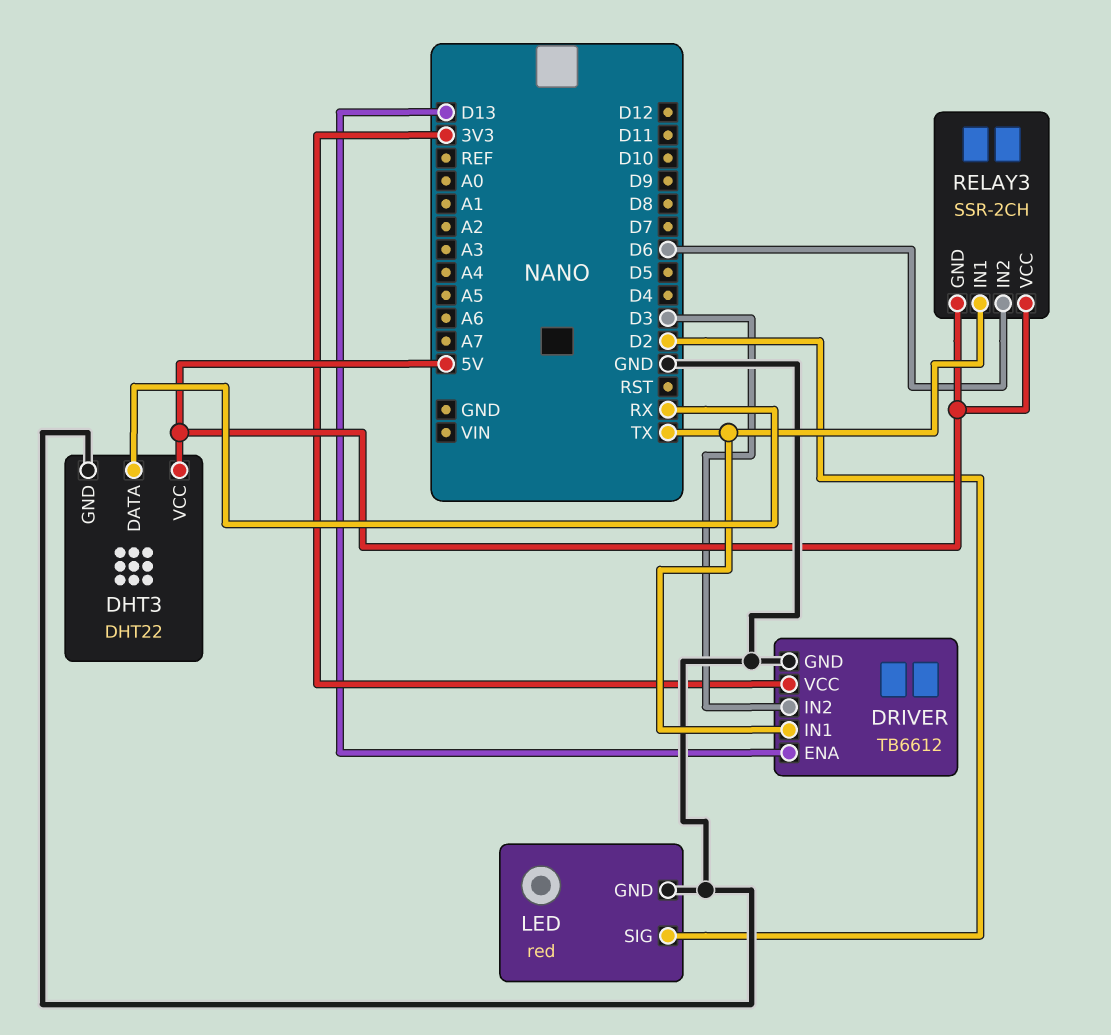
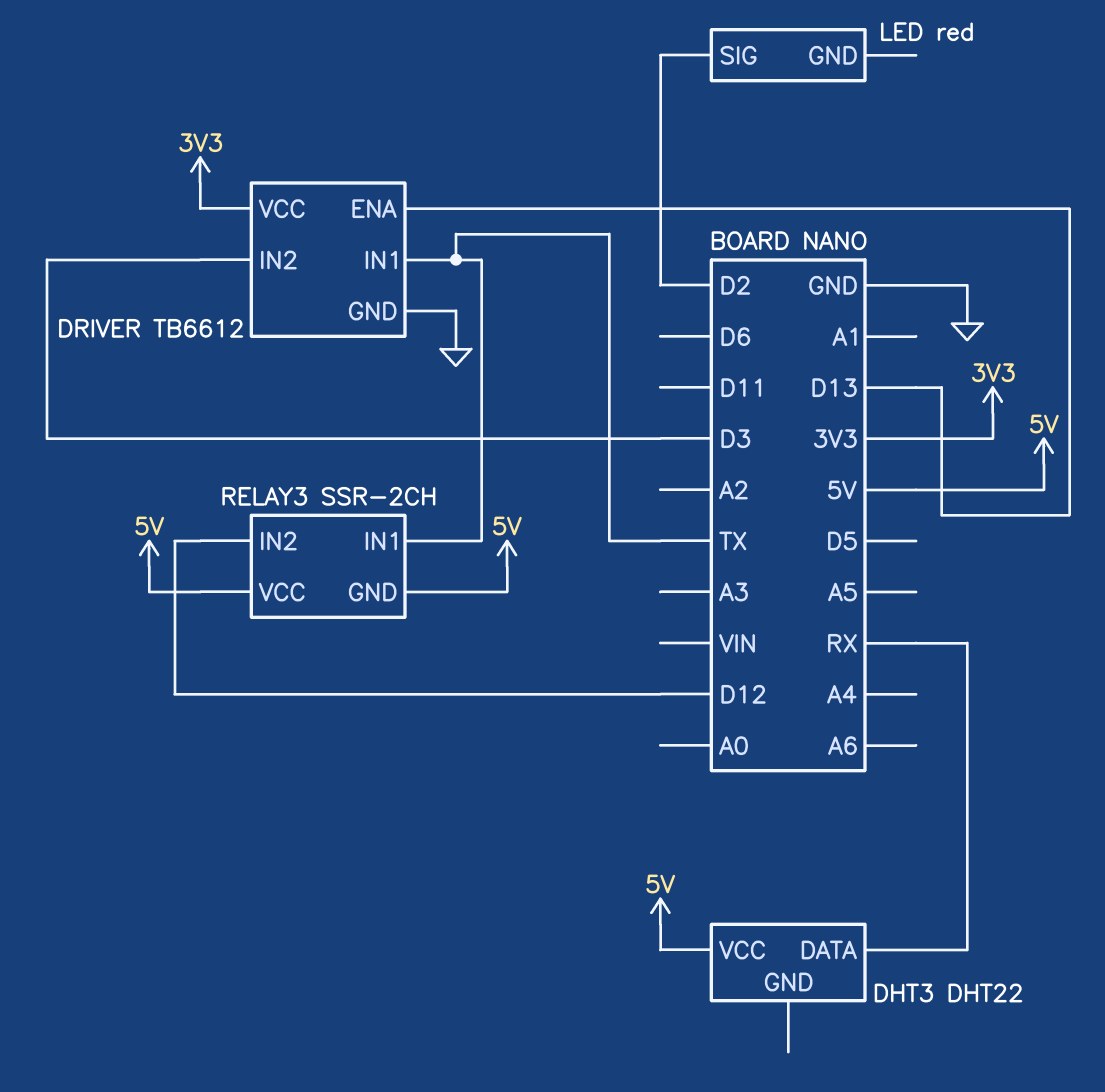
DHT3 pin GND: GND -> none
LED pin GND: GND -> none
RELAY3 pin IN2: D6 -> D12

